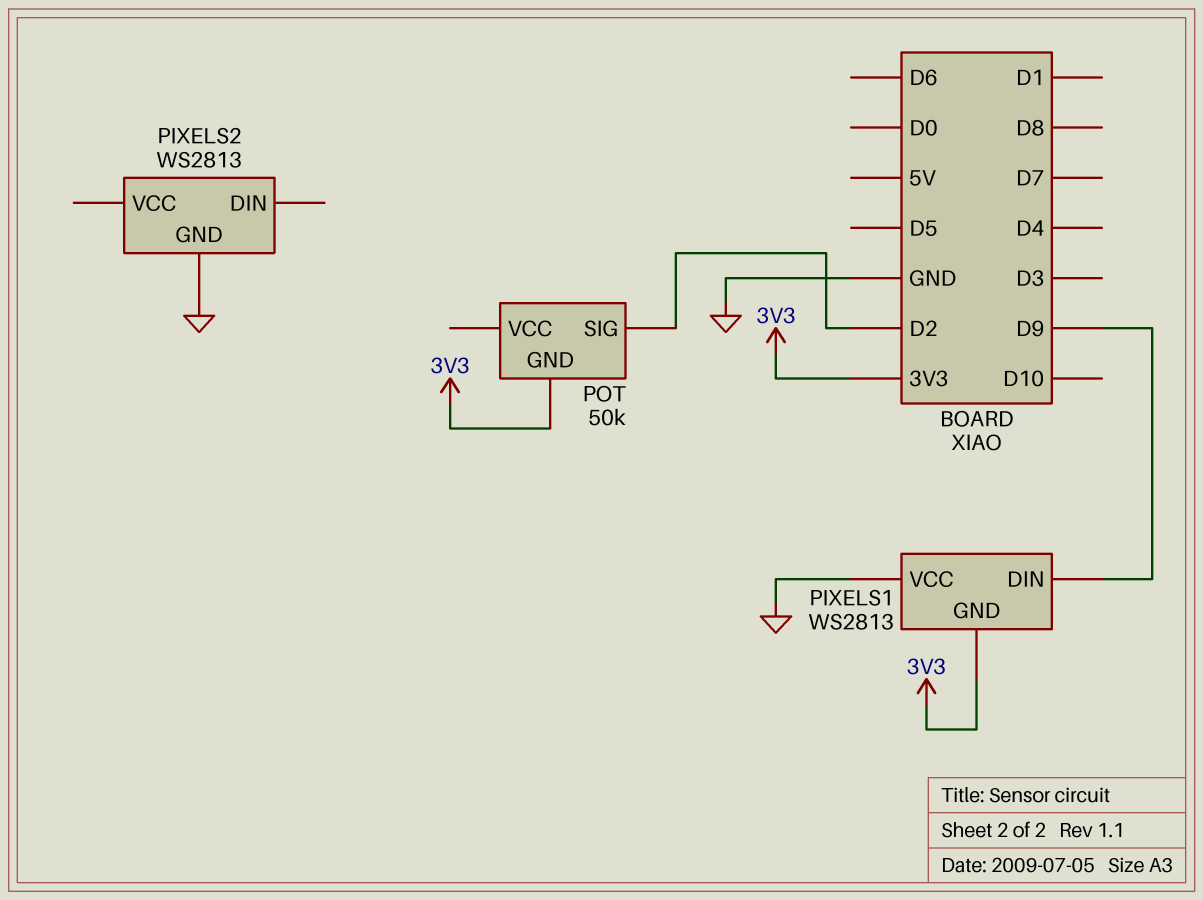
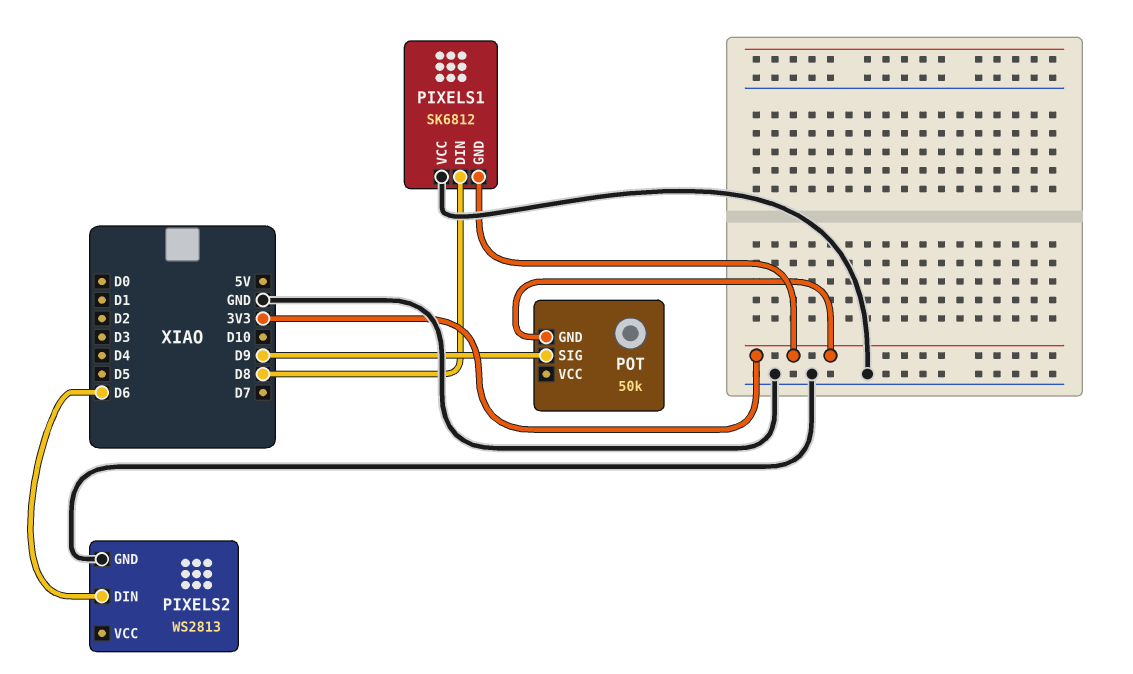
PIXELS1: WS2813 -> SK6812
PIXELS1 pin DIN: D9 -> D8
PIXELS2 pin DIN: none -> D6
POT pin SIG: D2 -> D9

